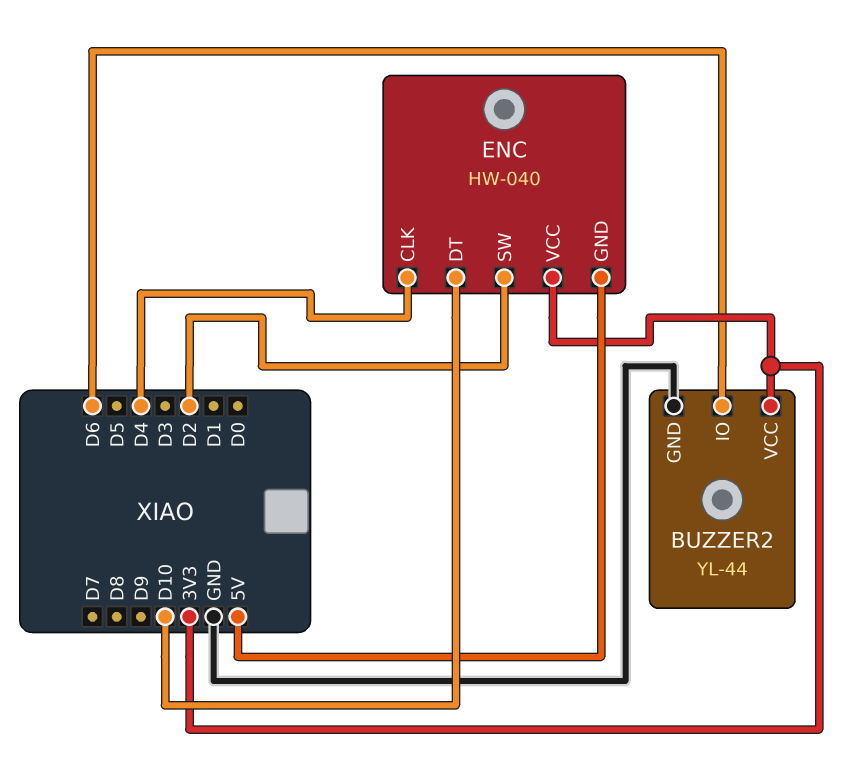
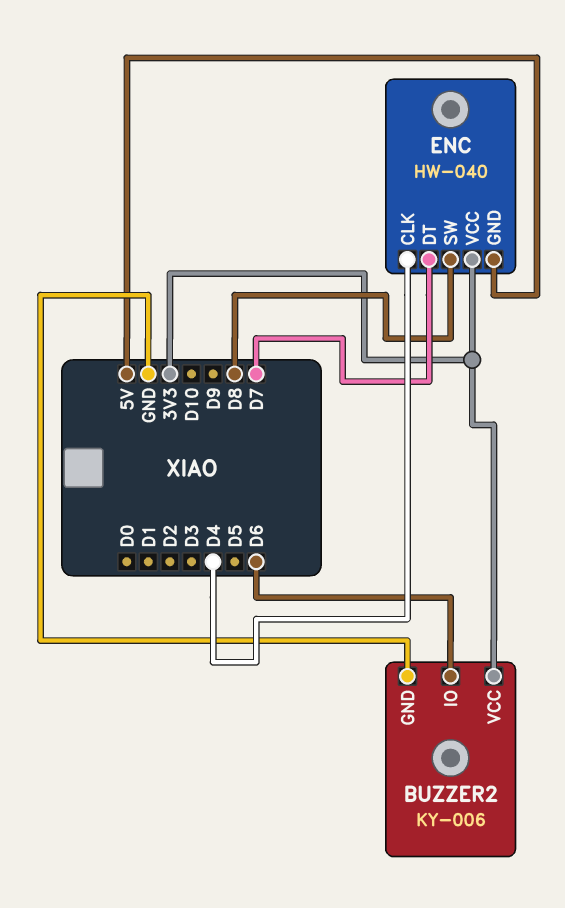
BUZZER2: YL-44 -> KY-006
ENC pin DT: D10 -> D7
ENC pin SW: D2 -> D8

